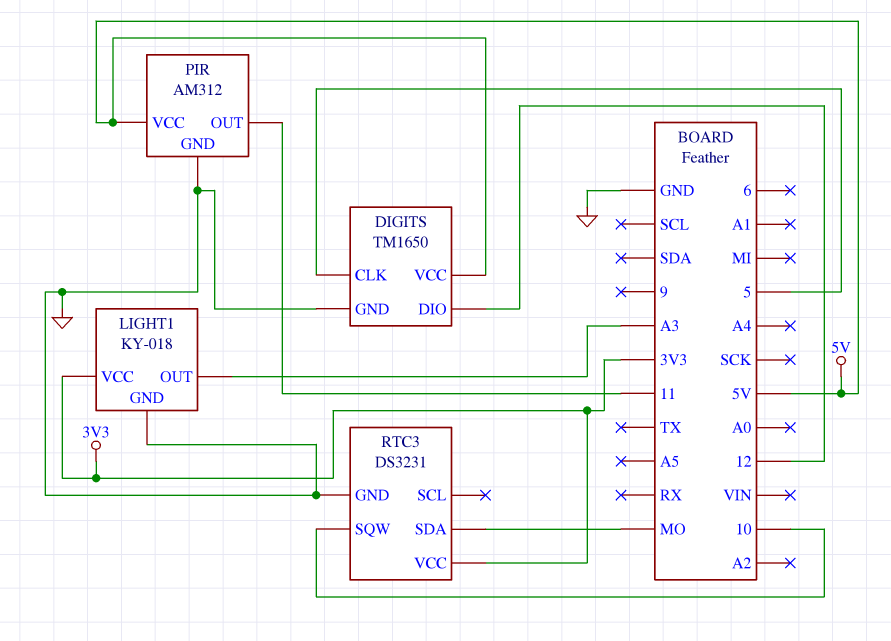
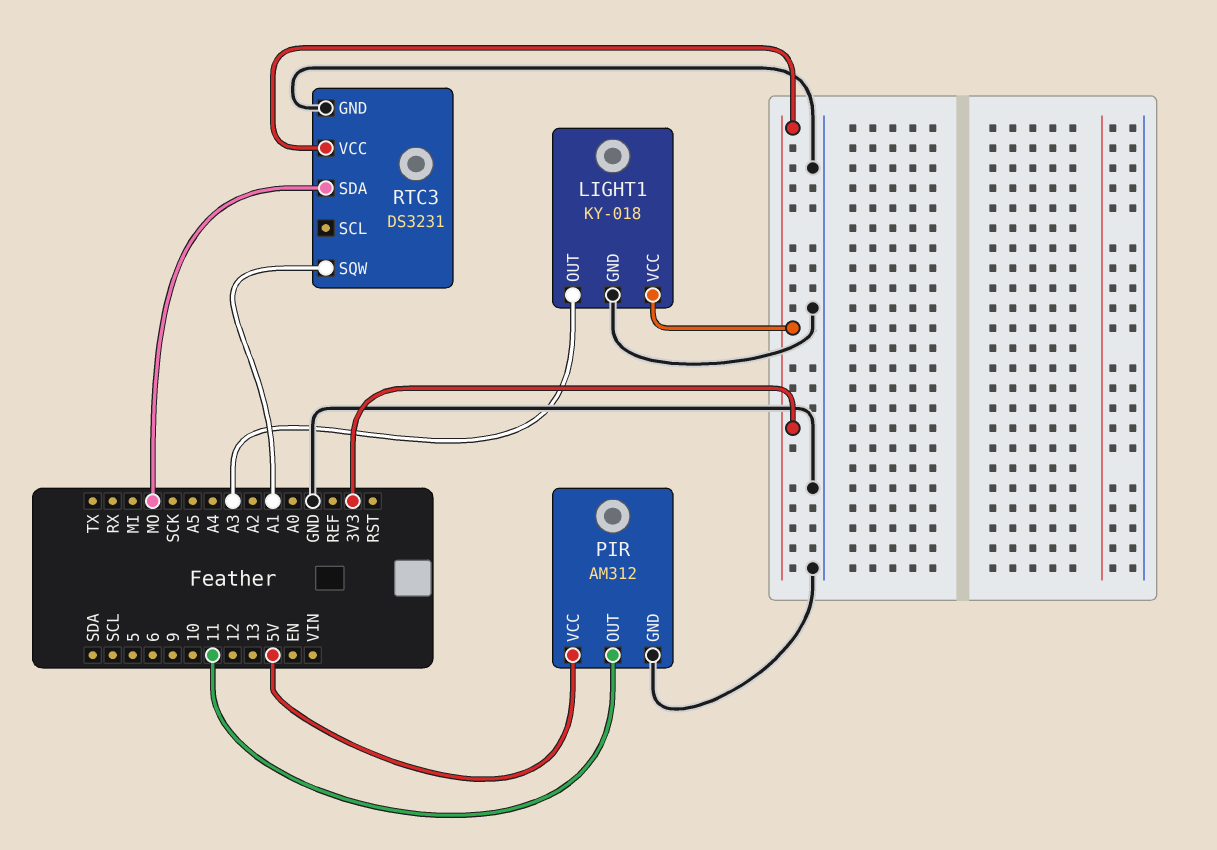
DIGITS: TM1650 -> none
DIGITS pin CLK: 5 -> none
DIGITS pin DIO: 12 -> none
DIGITS pin GND: GND -> none
DIGITS pin VCC: 5V -> none
RTC3 pin SQW: 10 -> A1

